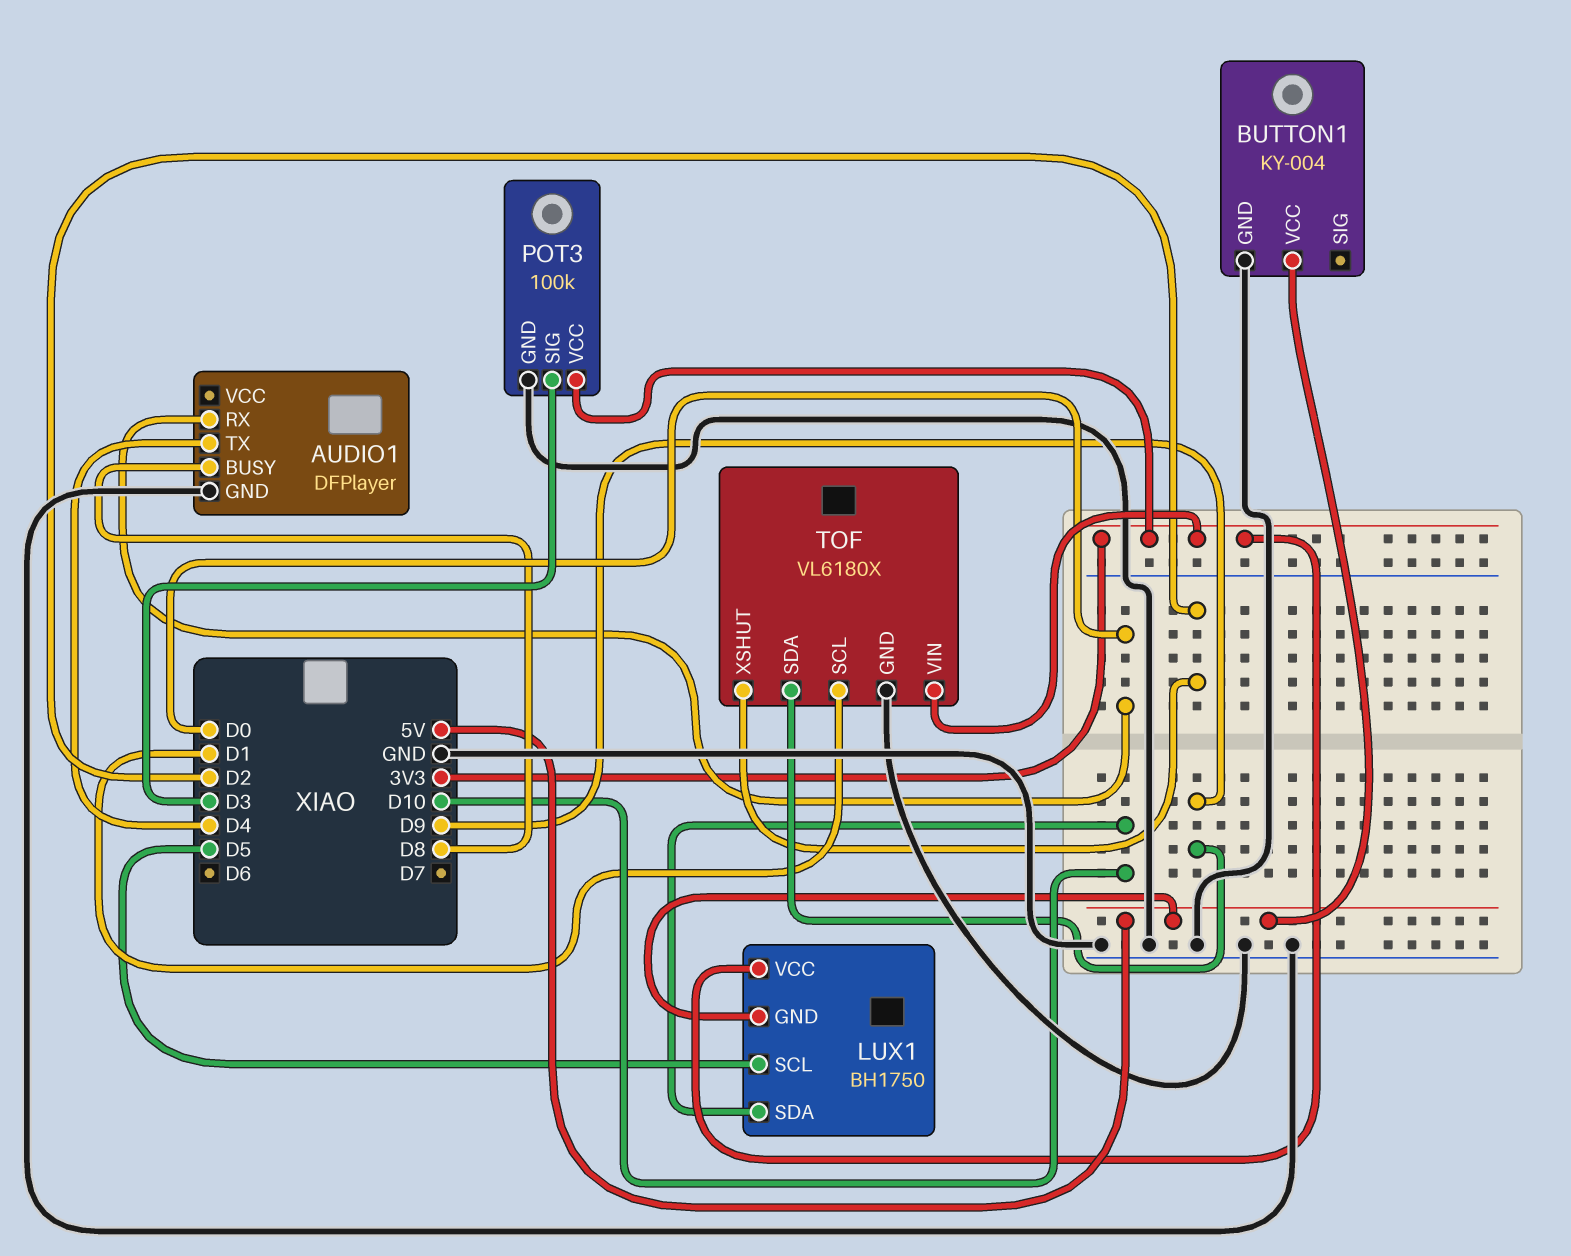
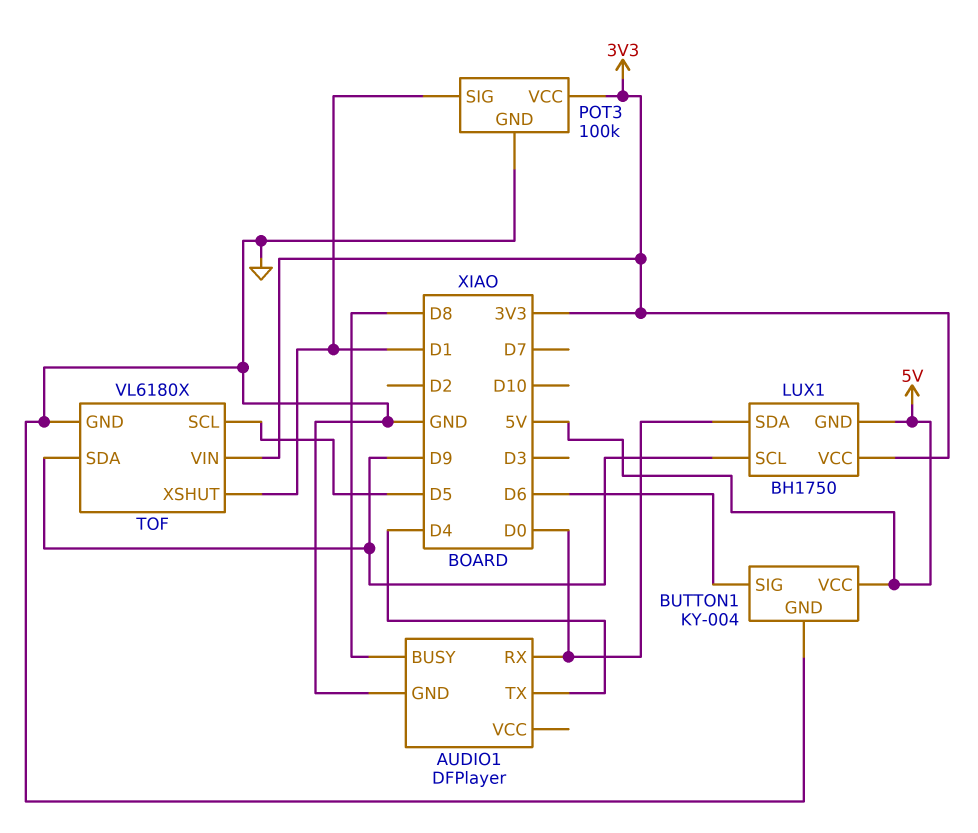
BUTTON1 pin SIG: none -> D6
LUX1 pin SCL: D5 -> D9
LUX1 pin SDA: D10 -> D0
POT3 pin SIG: D3 -> D1
TOF pin SCL: D1 -> D5
TOF pin XSHUT: D2 -> D1

